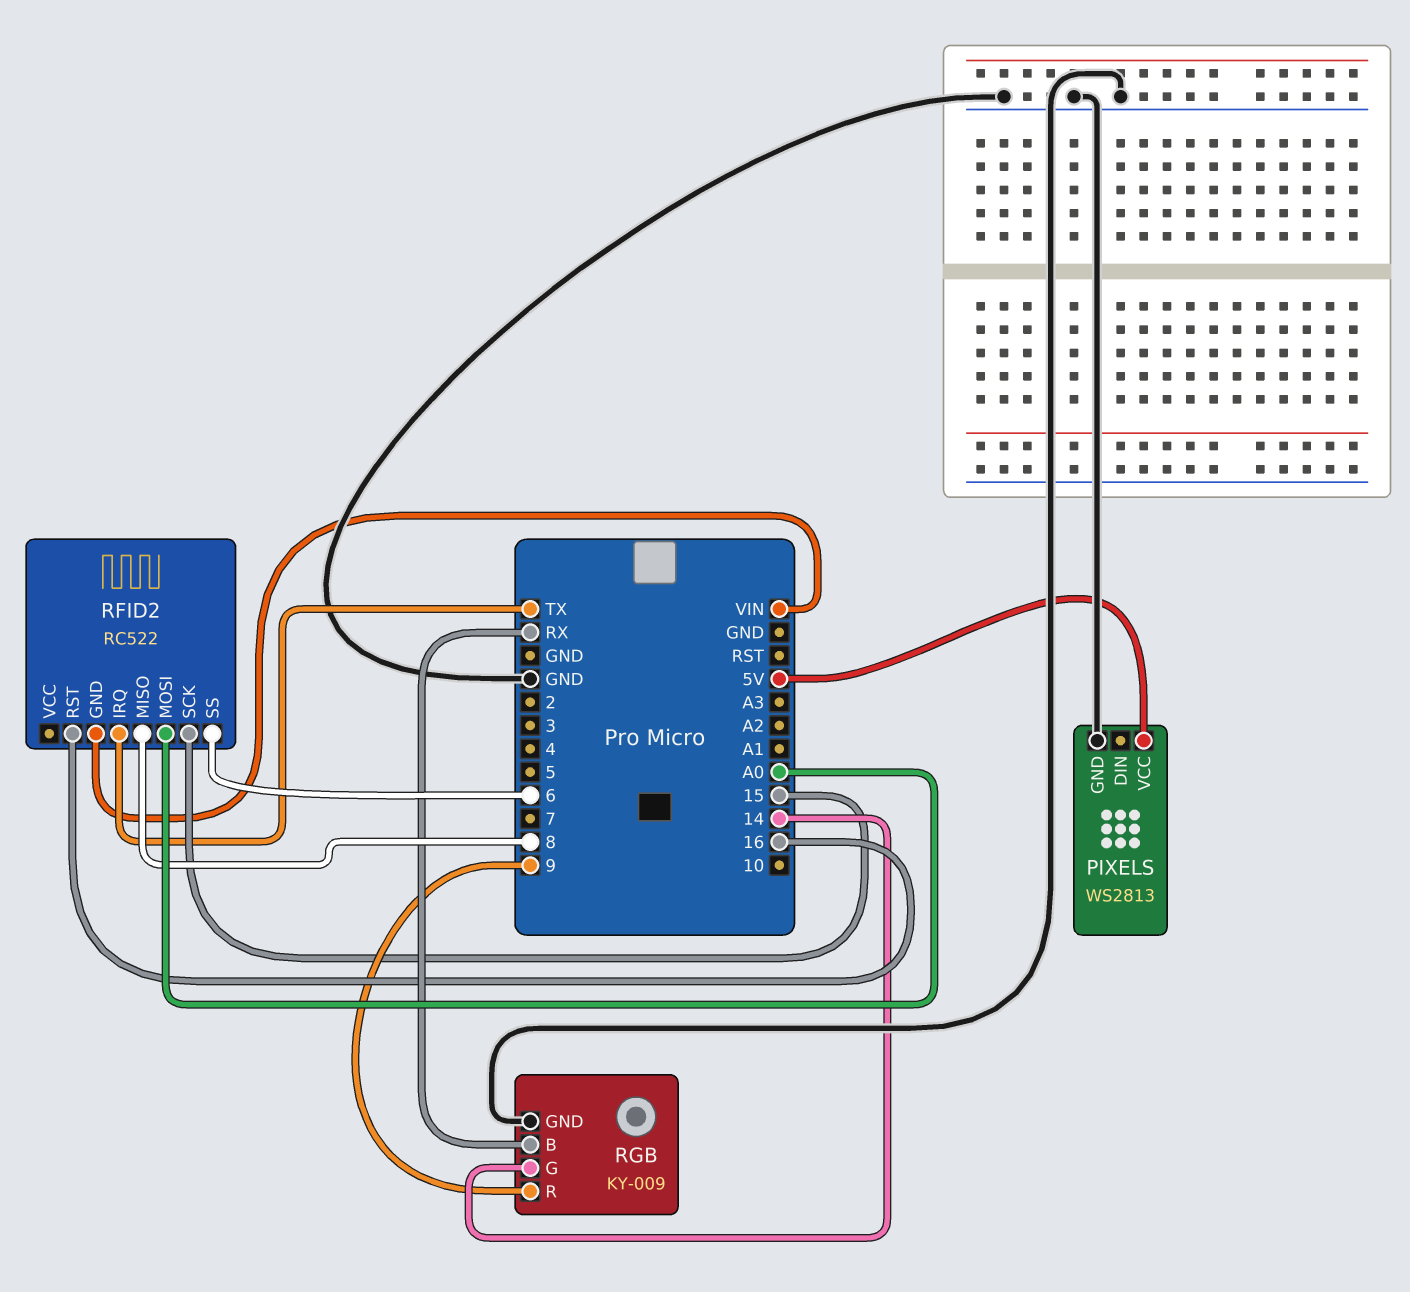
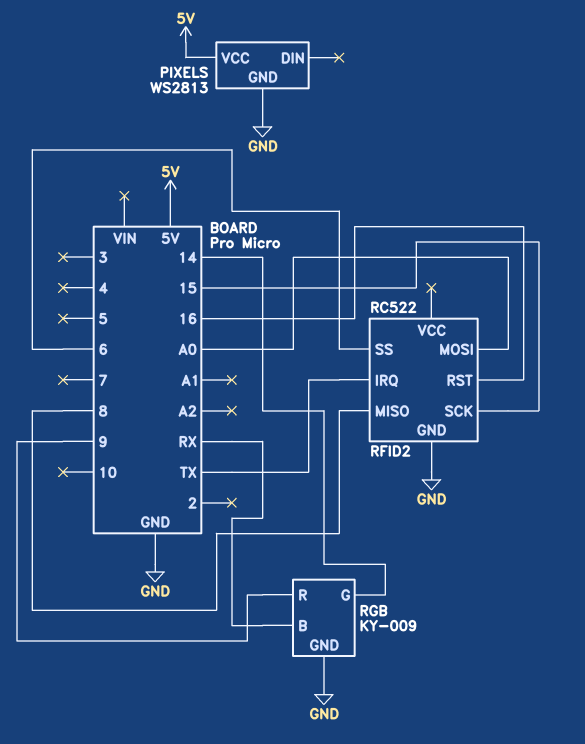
RFID2 pin GND: VIN -> GND

